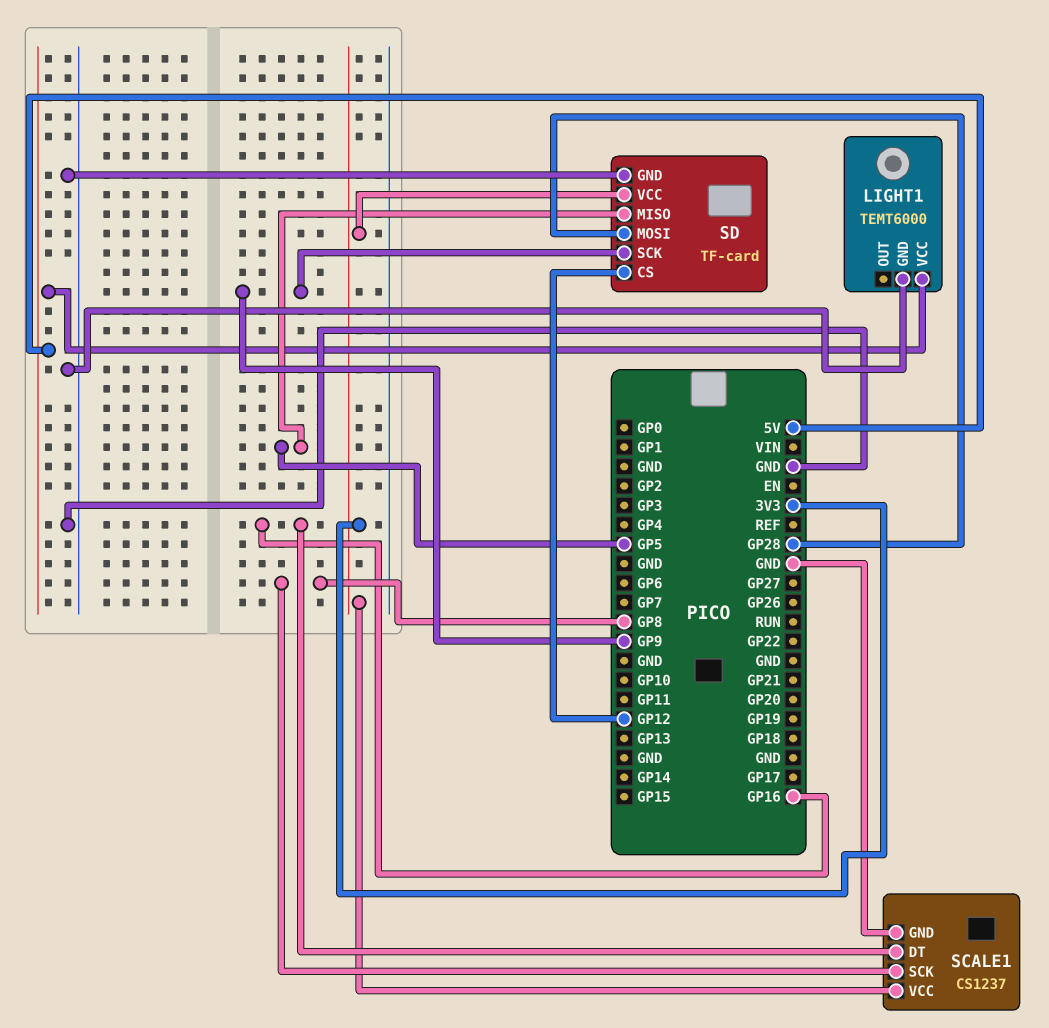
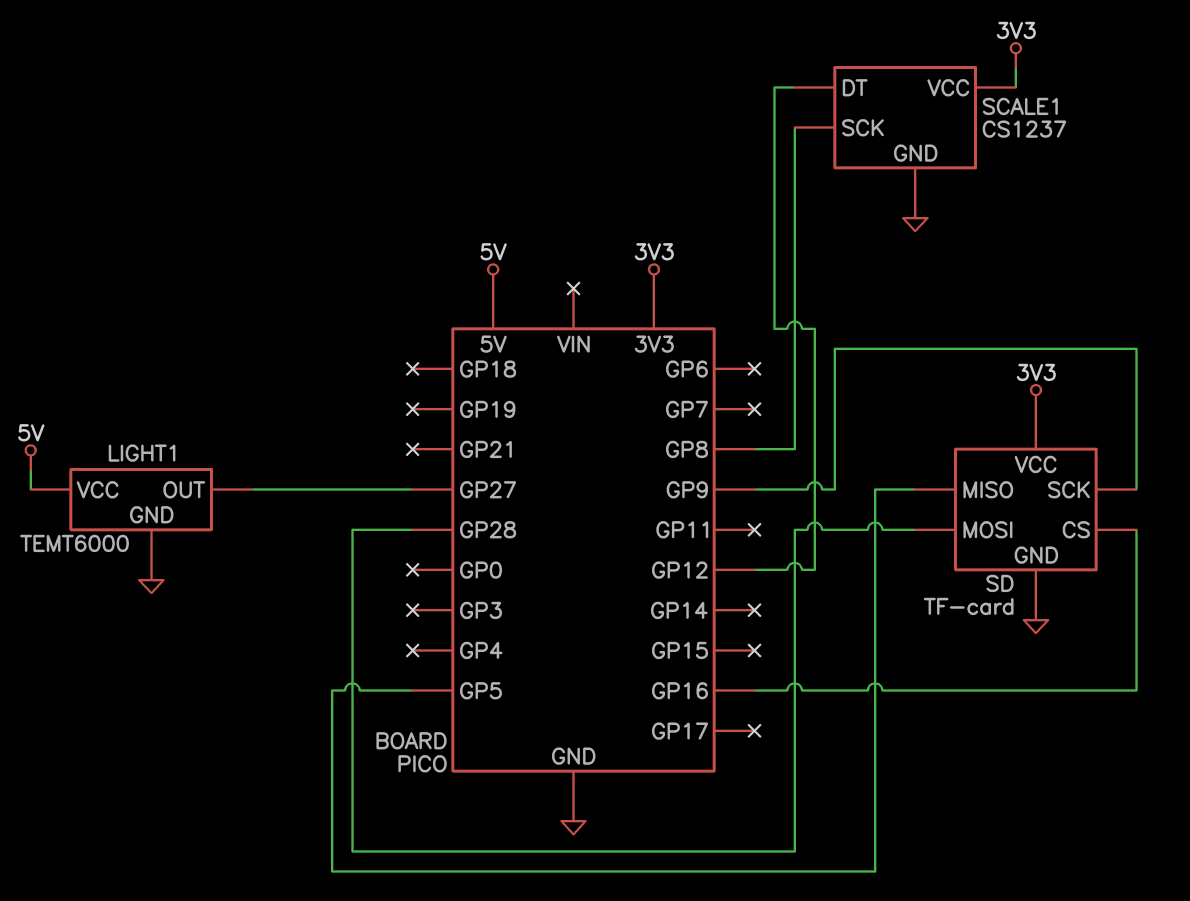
LIGHT1 pin OUT: none -> GP27
SCALE1 pin DT: GP16 -> GP12
SD pin CS: GP12 -> GP16

